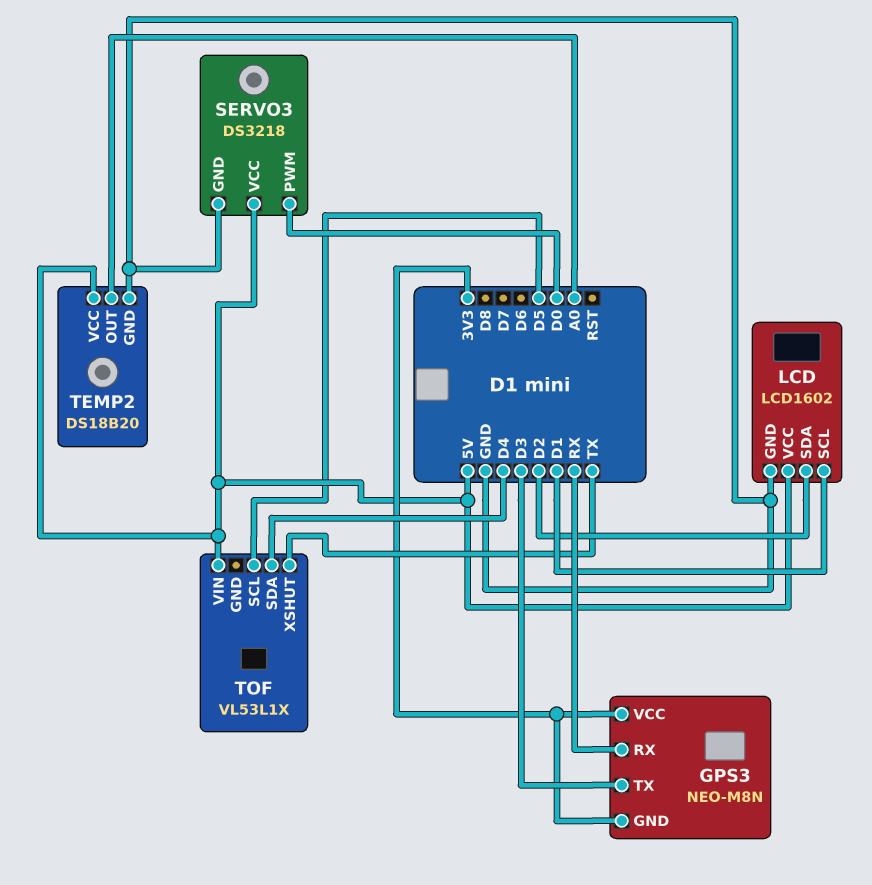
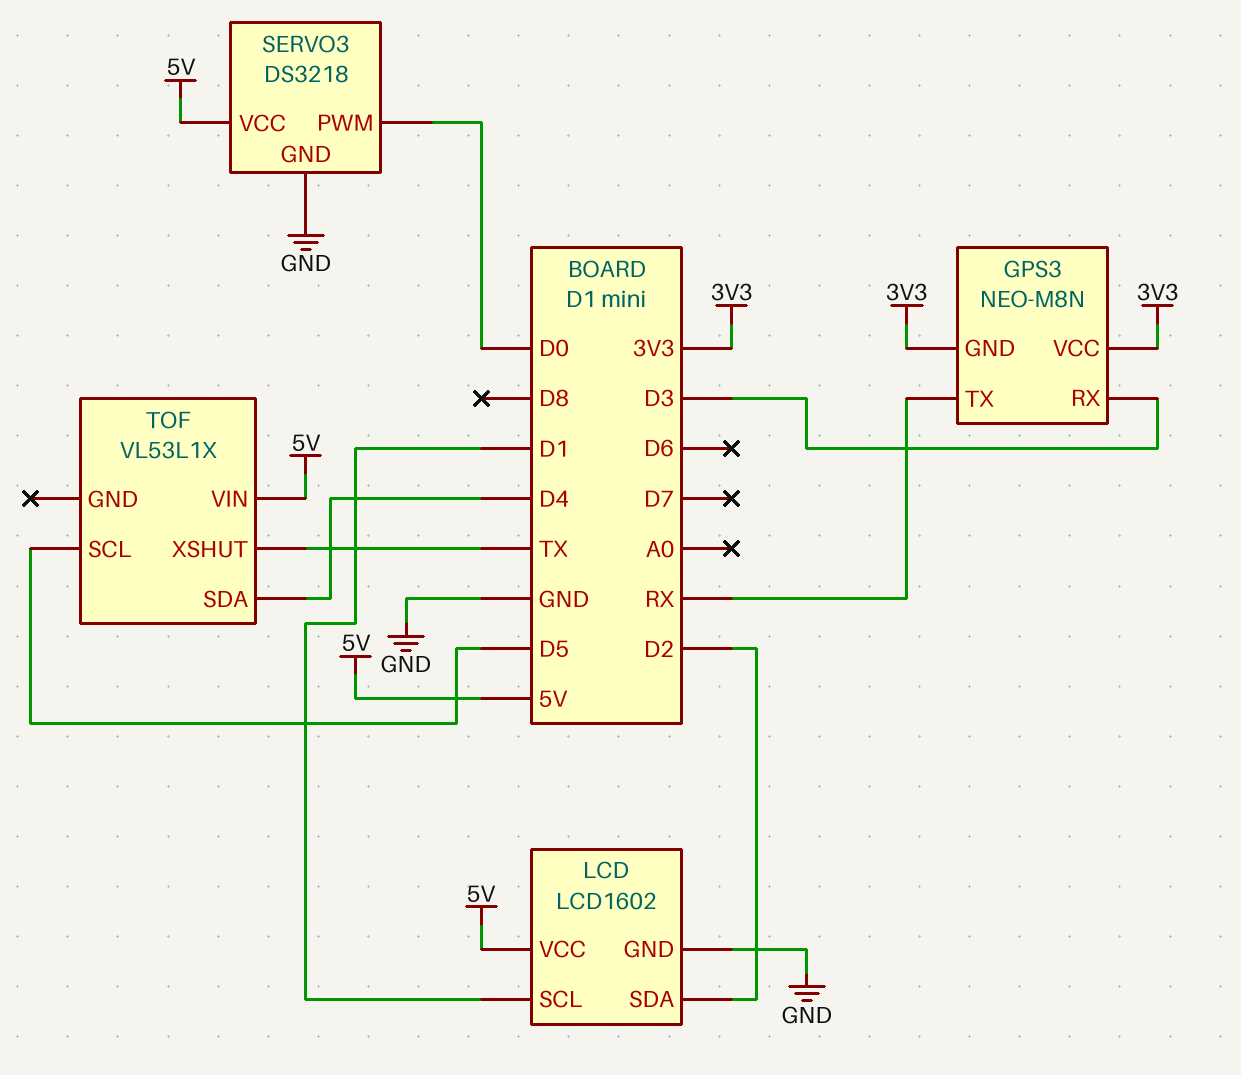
GPS3 pin RX: RX -> D3
GPS3 pin TX: D3 -> RX
TEMP2: DS18B20 -> none
TEMP2 pin GND: GND -> none
TEMP2 pin OUT: A0 -> none
TEMP2 pin VCC: 5V -> none

